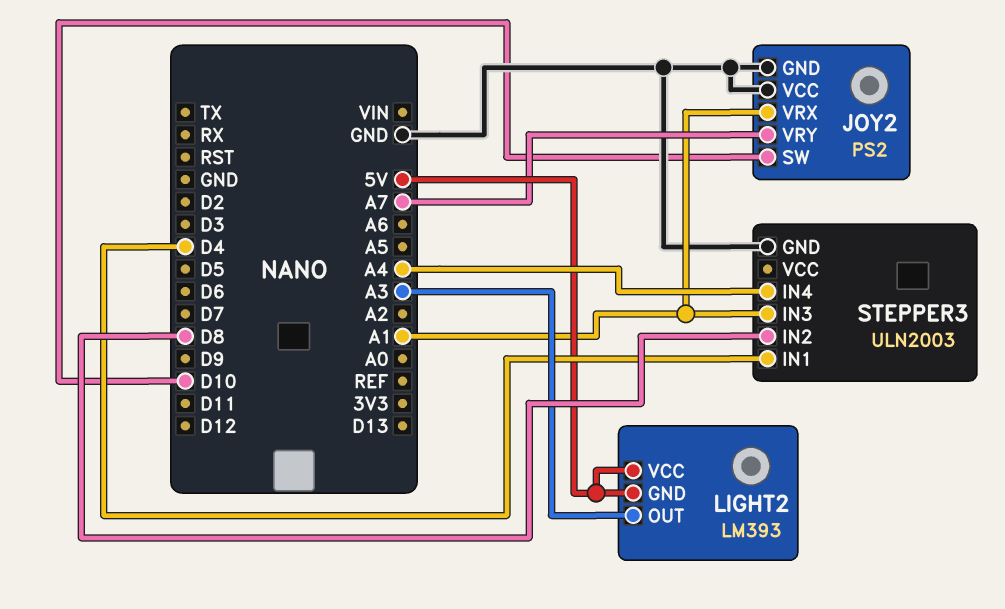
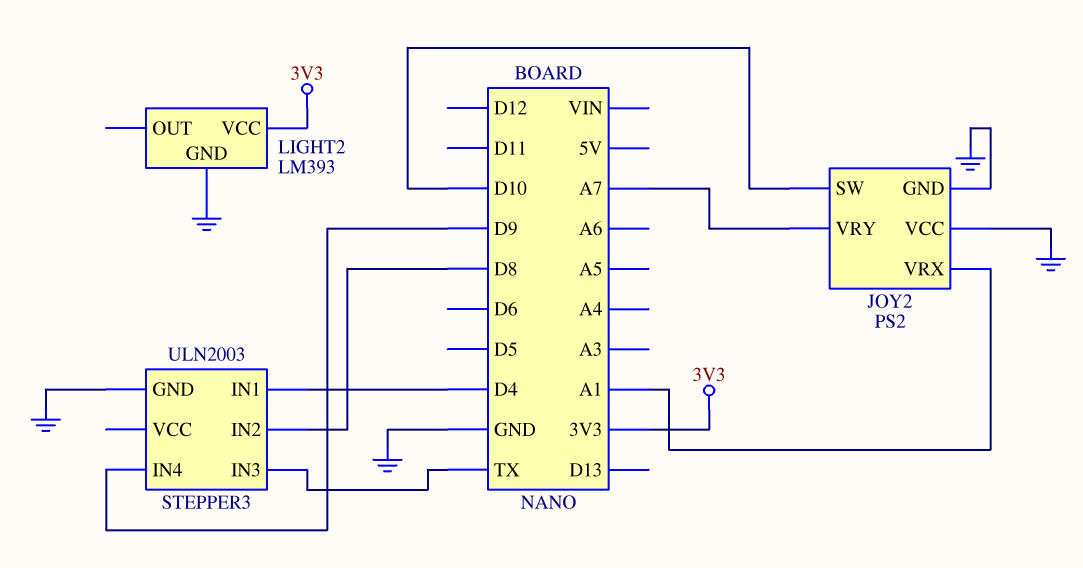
LIGHT2 pin GND: 5V -> GND
LIGHT2 pin OUT: A3 -> none
LIGHT2 pin VCC: 5V -> 3V3
STEPPER3 pin IN3: A1 -> TX
STEPPER3 pin IN4: A4 -> D9

